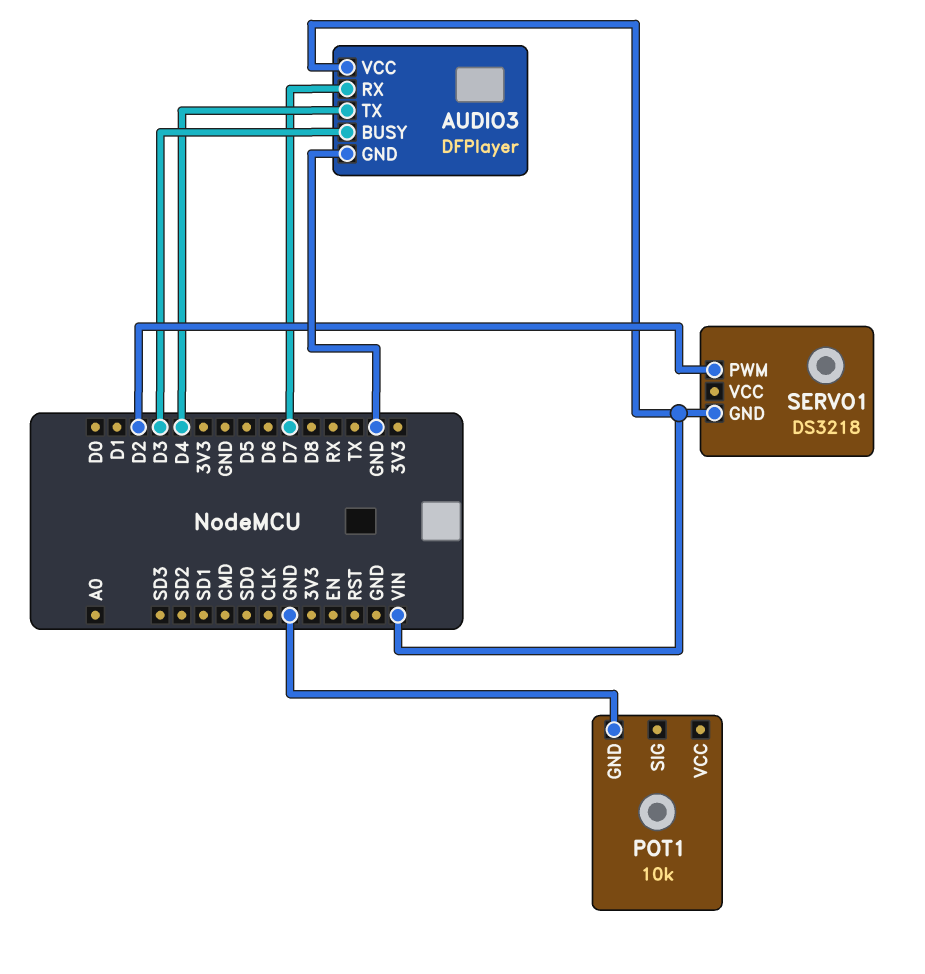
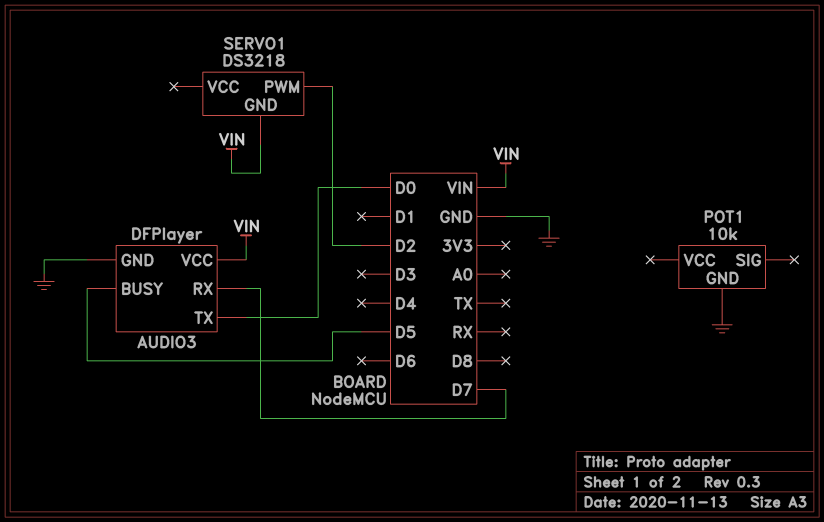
AUDIO3 pin BUSY: D3 -> D5
AUDIO3 pin TX: D4 -> D0

